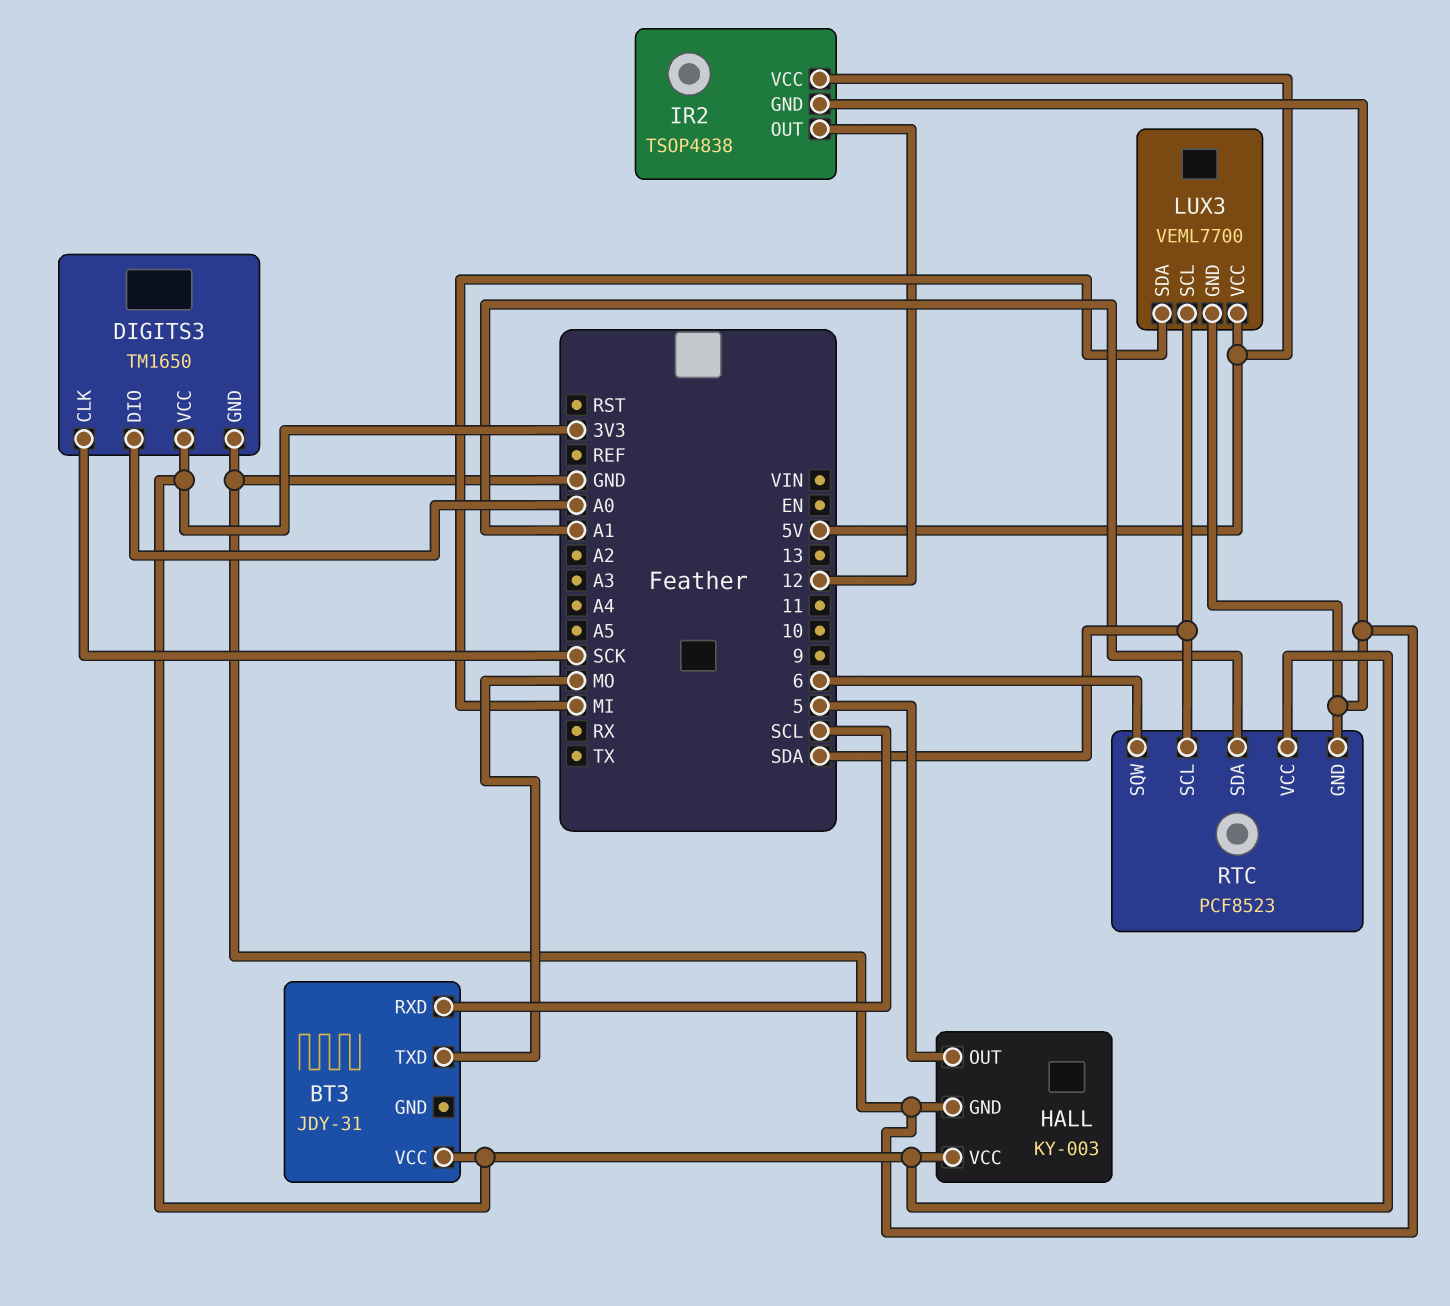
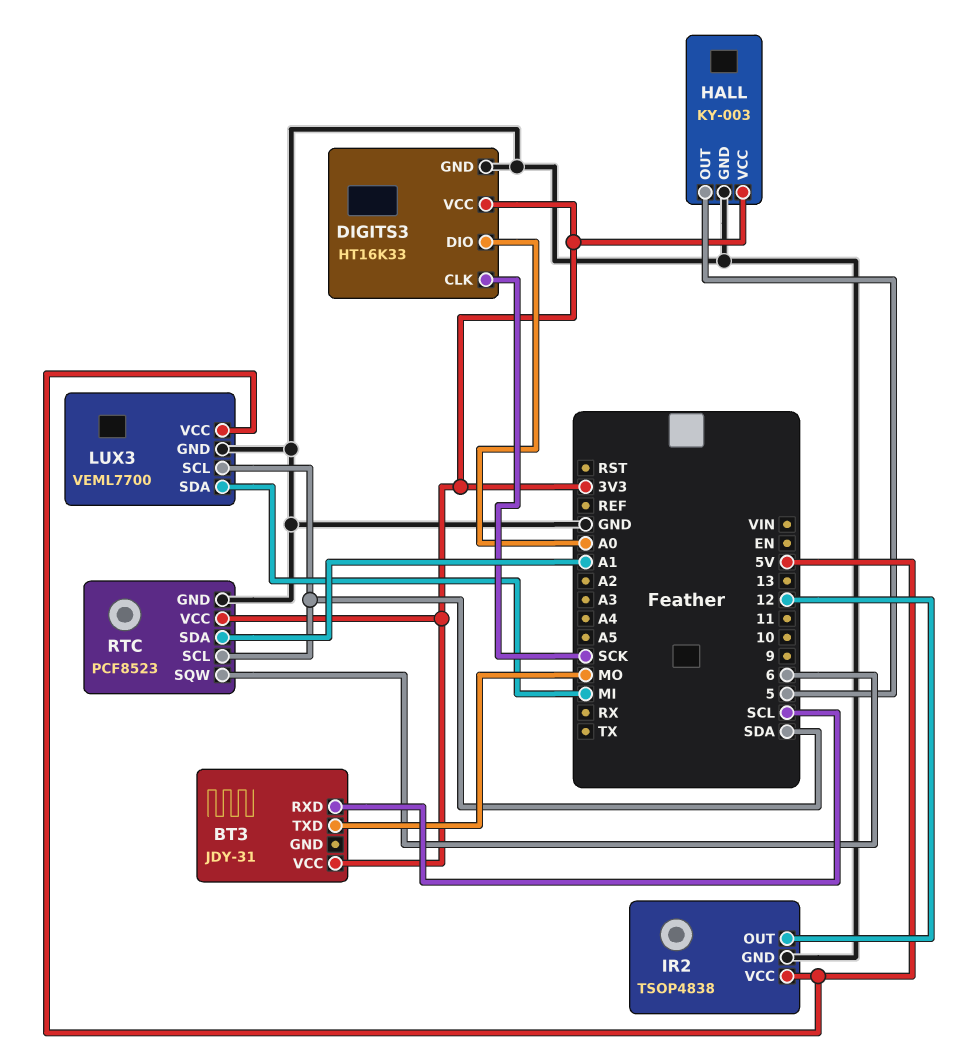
DIGITS3: TM1650 -> HT16K33

